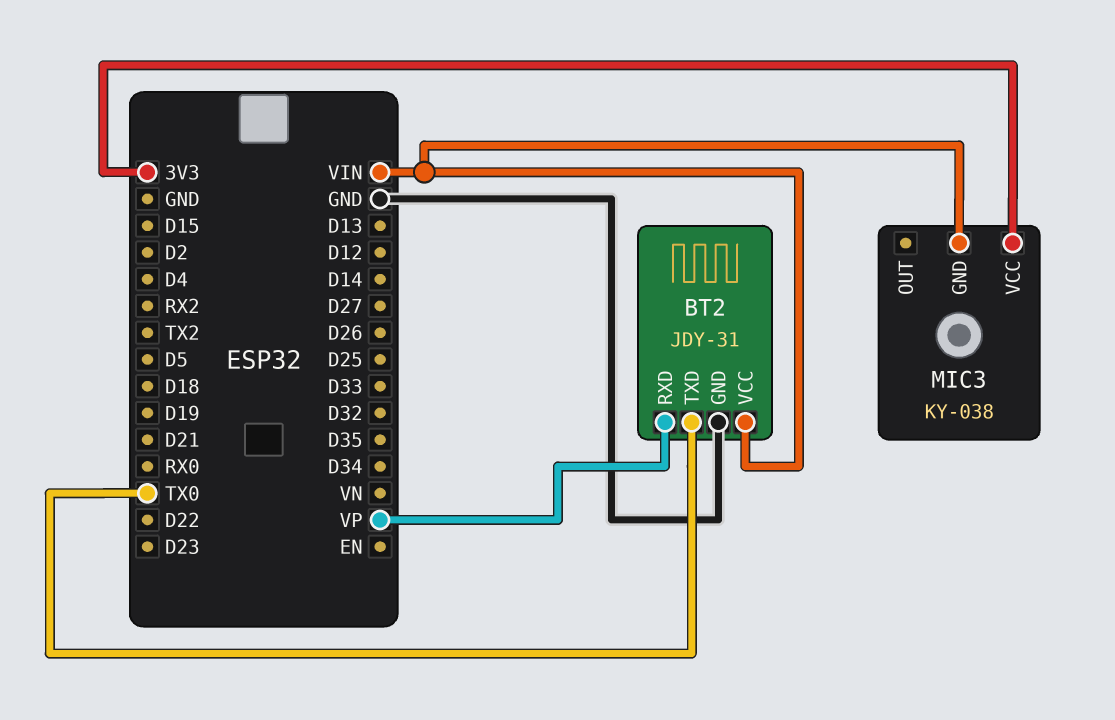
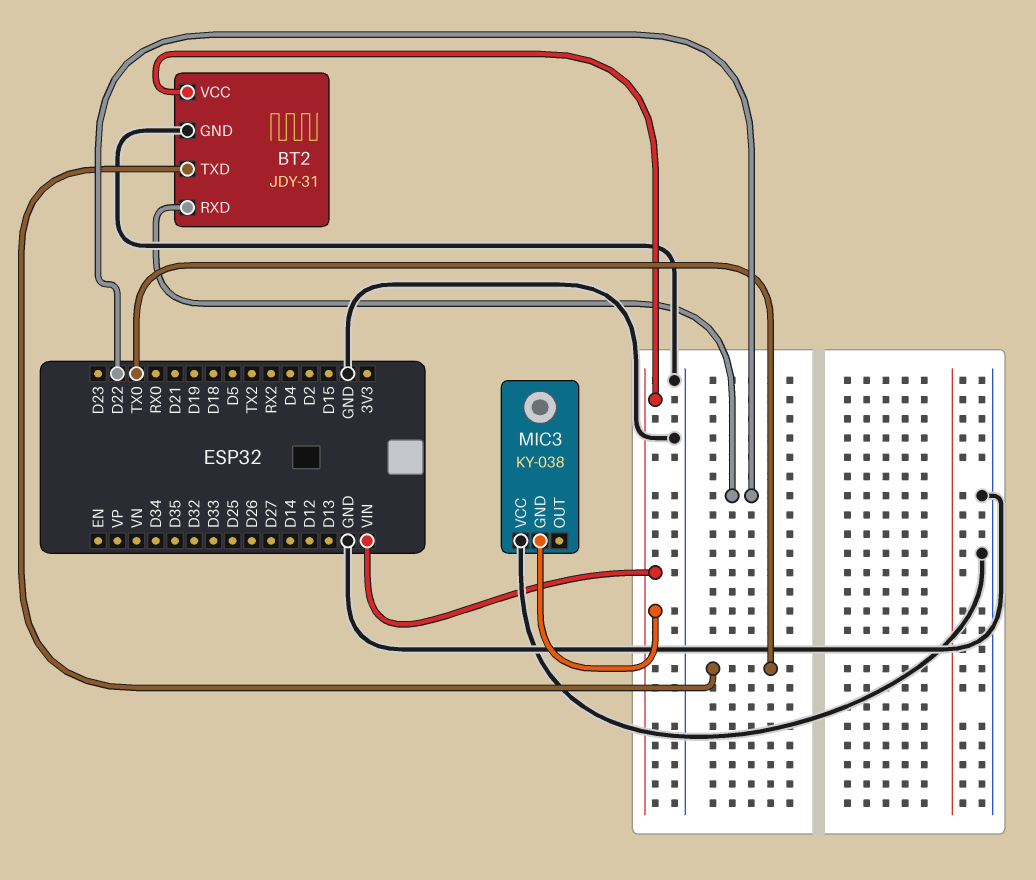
BT2 pin RXD: VP -> D22
MIC3 pin VCC: 3V3 -> GND

